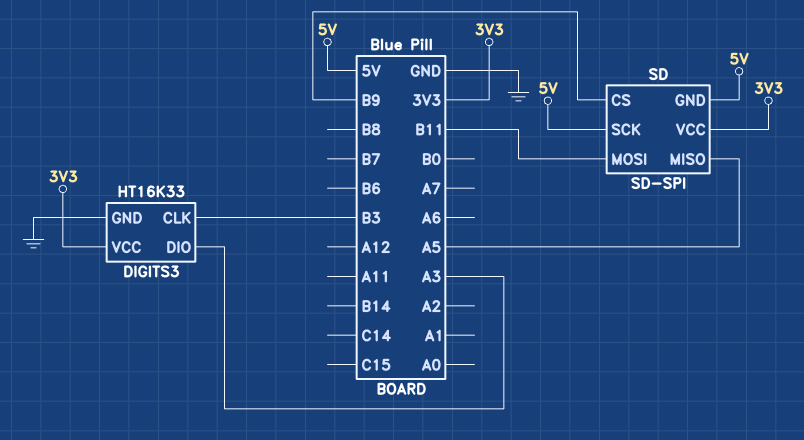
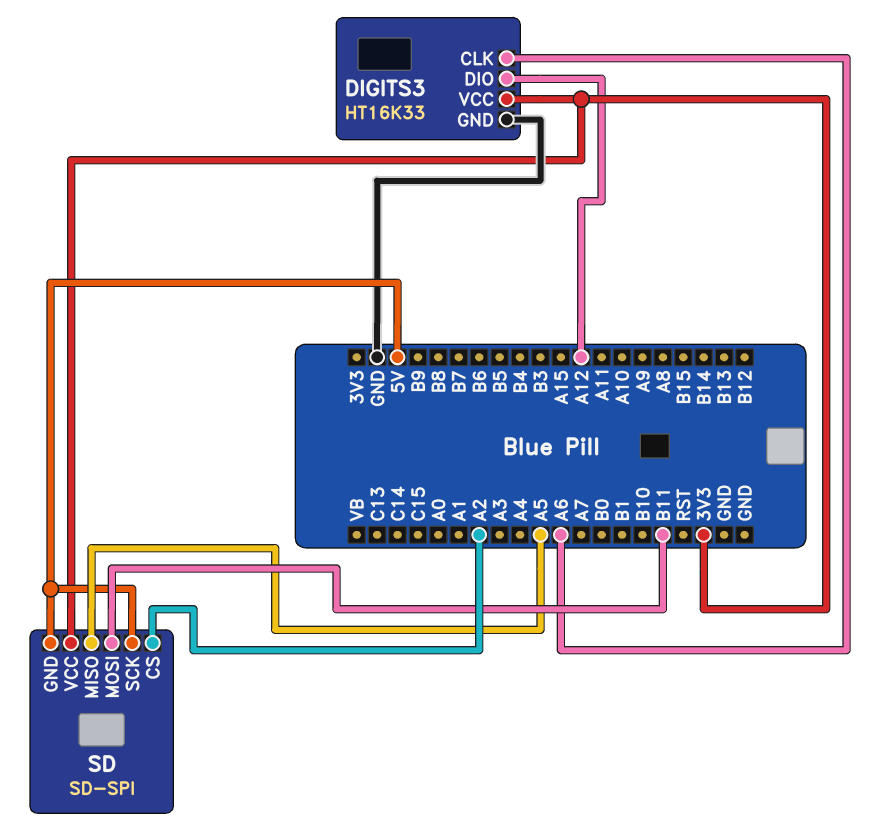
DIGITS3 pin CLK: B3 -> A6
DIGITS3 pin DIO: A3 -> A12
SD pin CS: B9 -> A2

